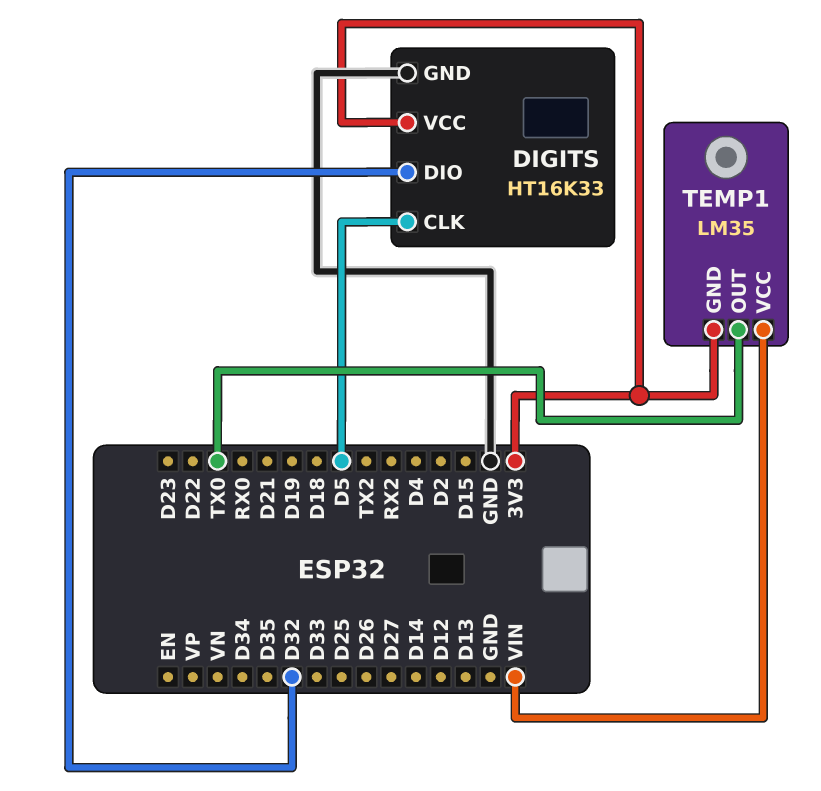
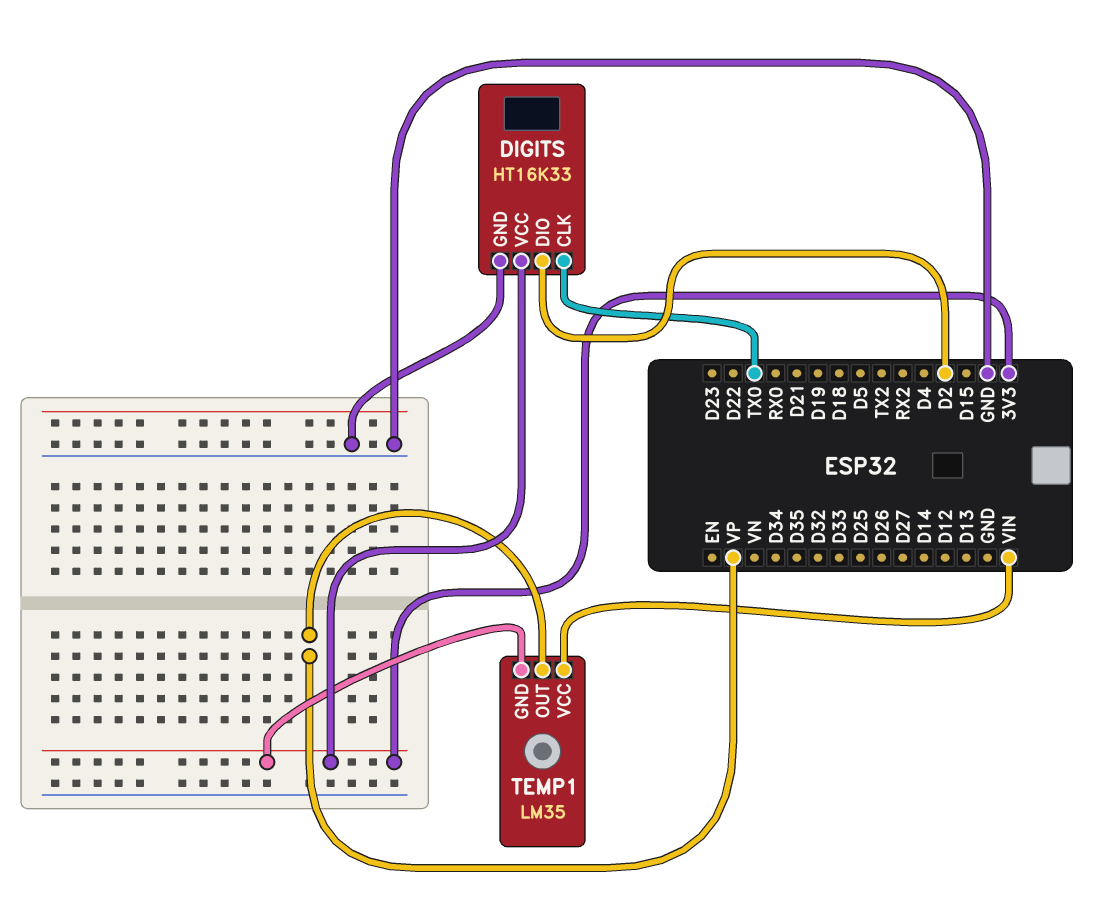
DIGITS pin CLK: D5 -> TX0
DIGITS pin DIO: D32 -> D2
TEMP1 pin OUT: TX0 -> VP

